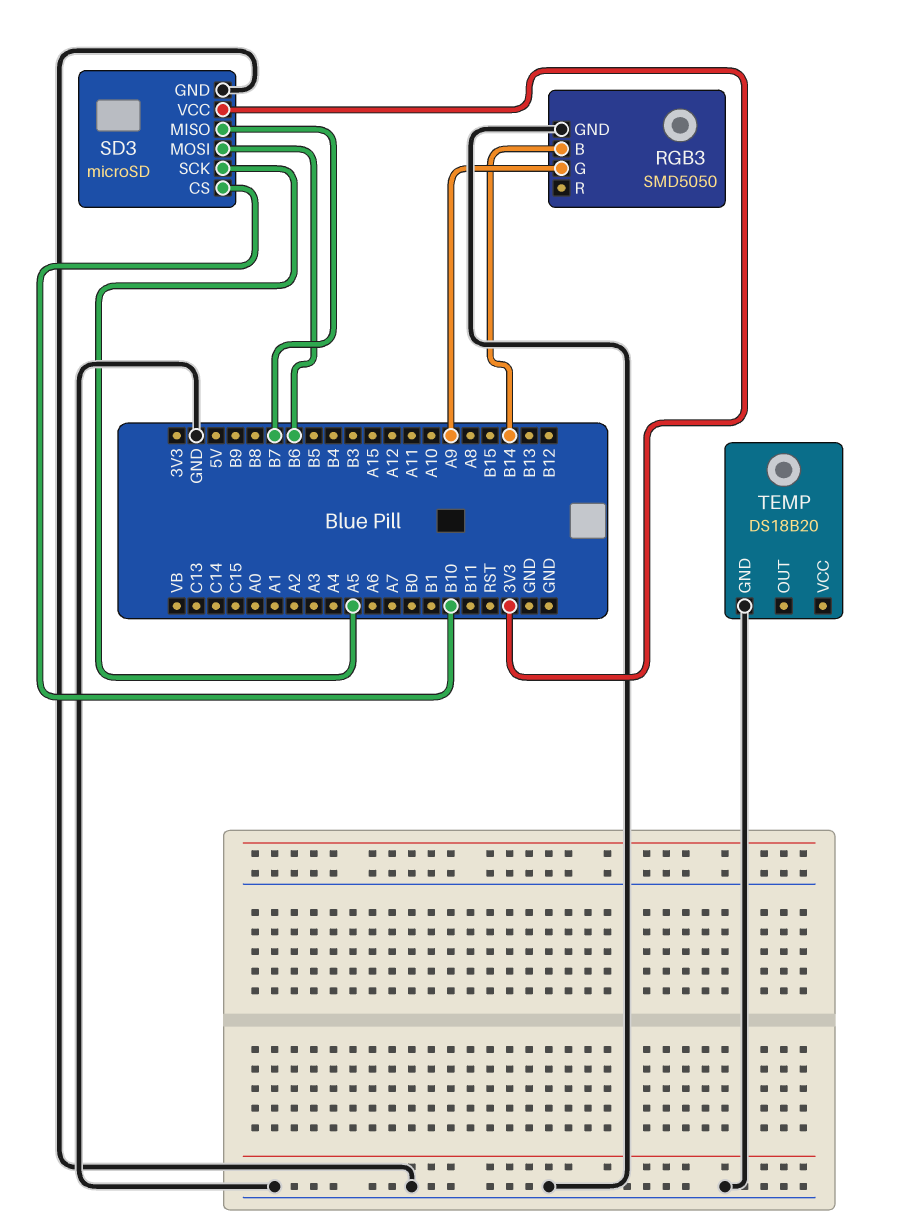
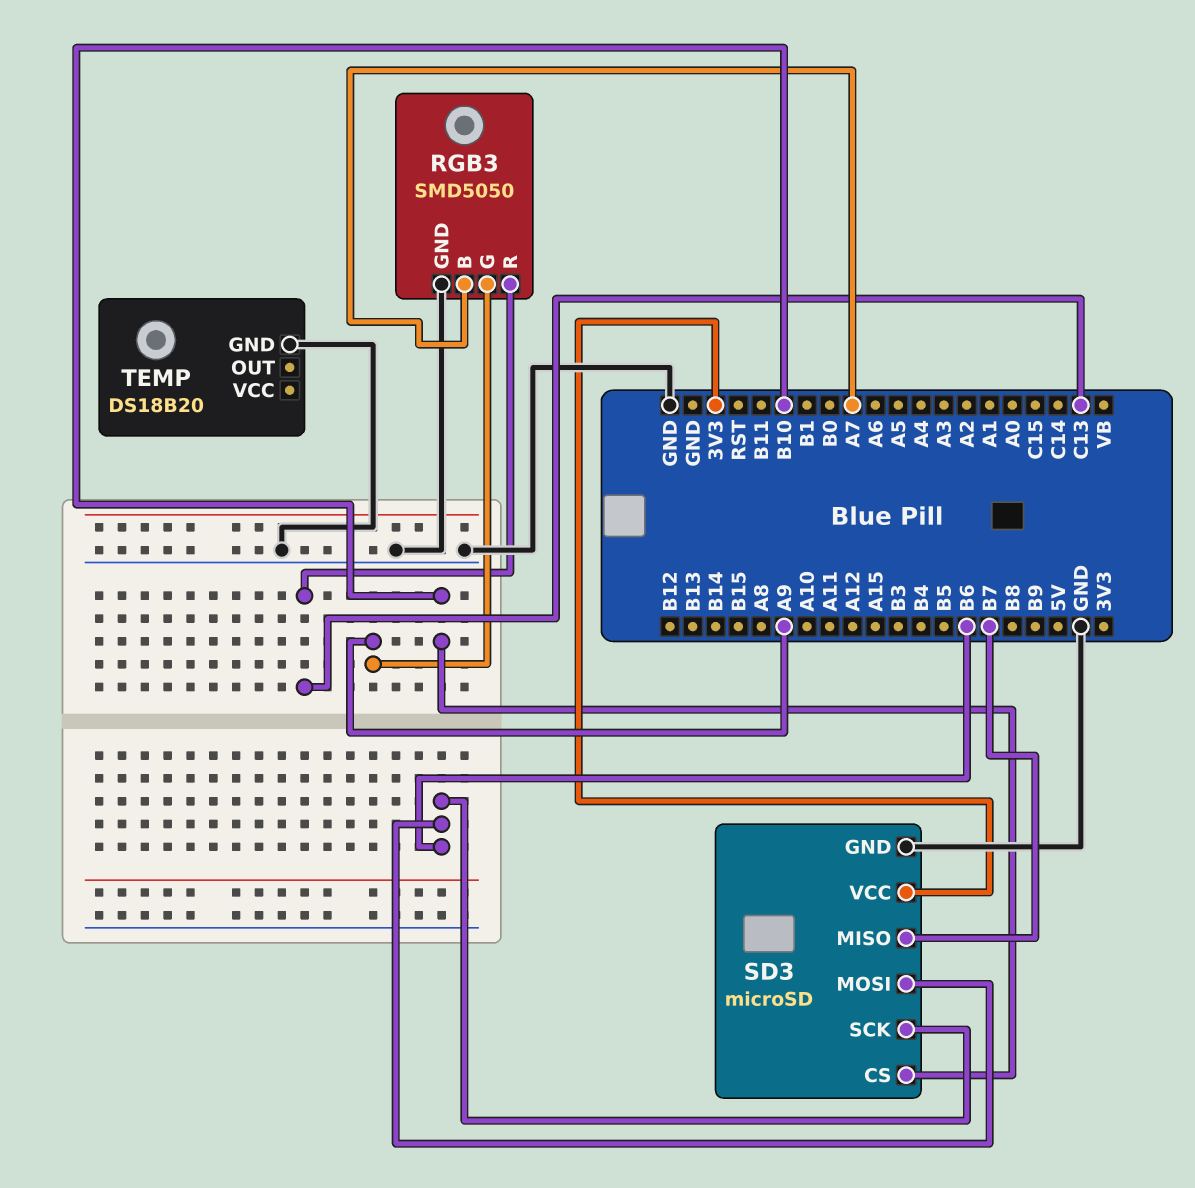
RGB3 pin B: B14 -> A7
RGB3 pin R: none -> C13
SD3 pin SCK: A5 -> B6

